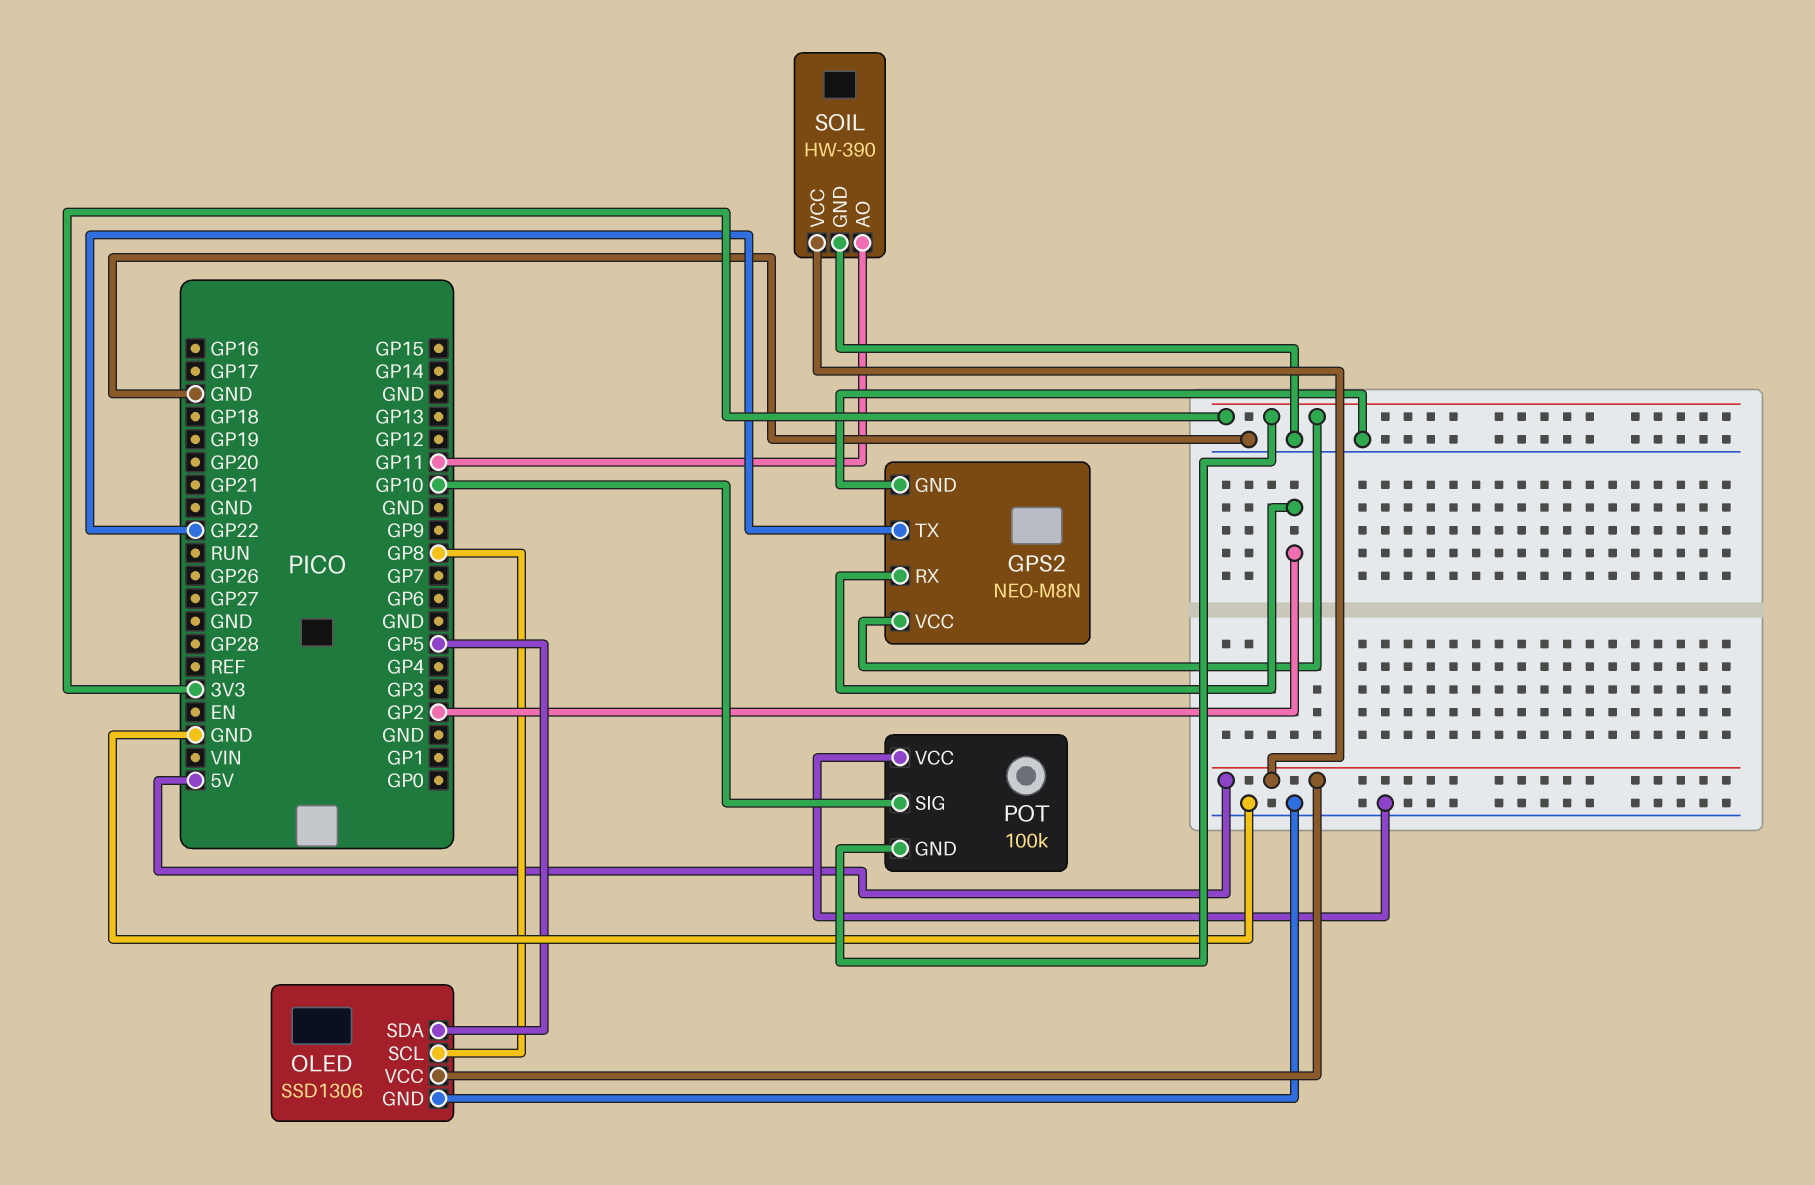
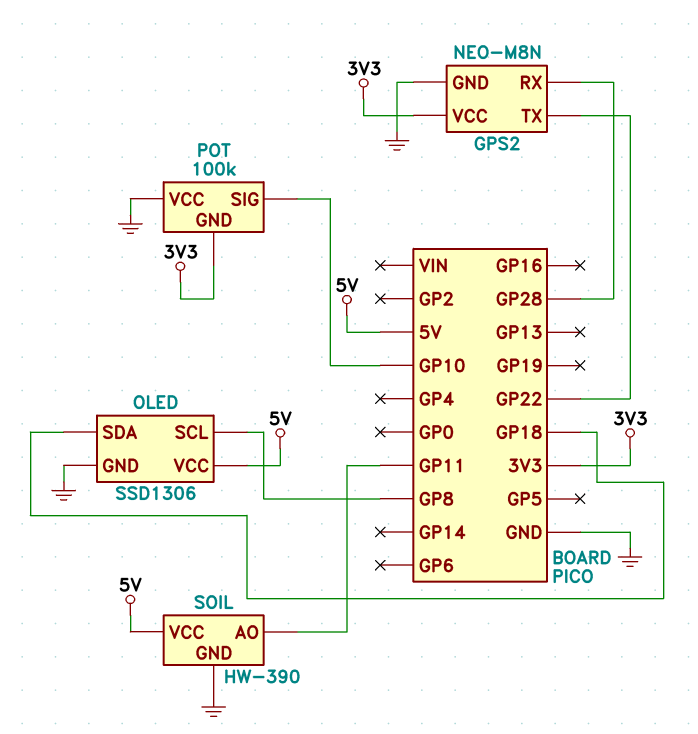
GPS2 pin RX: GP2 -> GP28
OLED pin SDA: GP5 -> GP18

